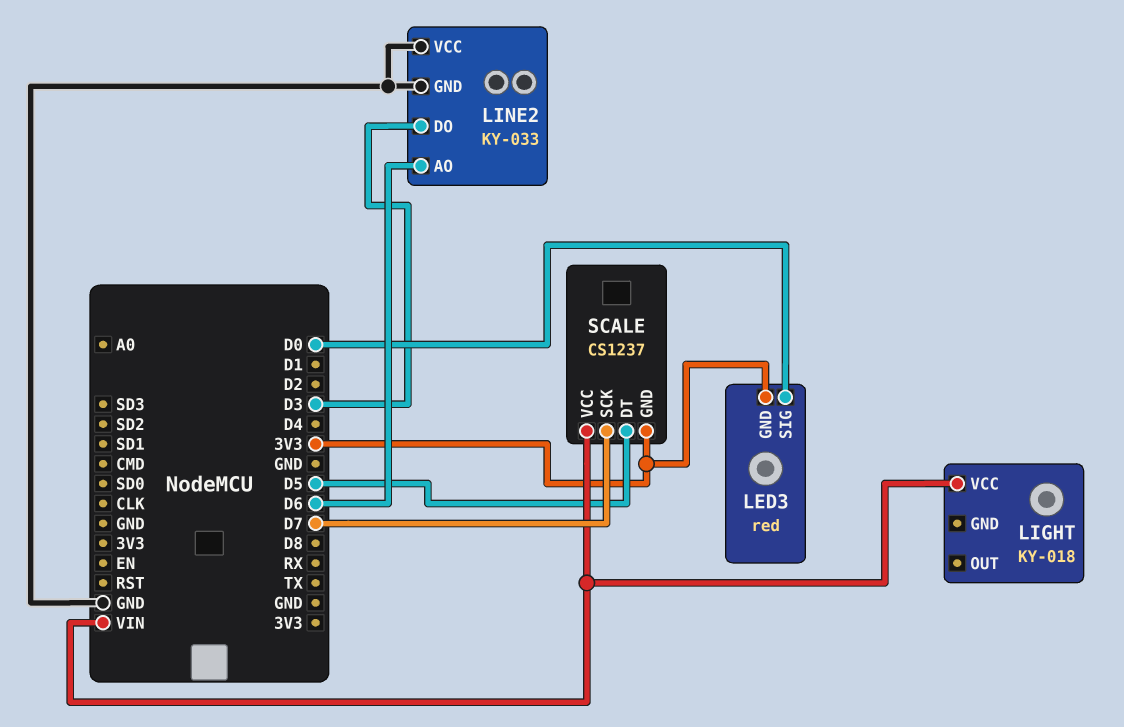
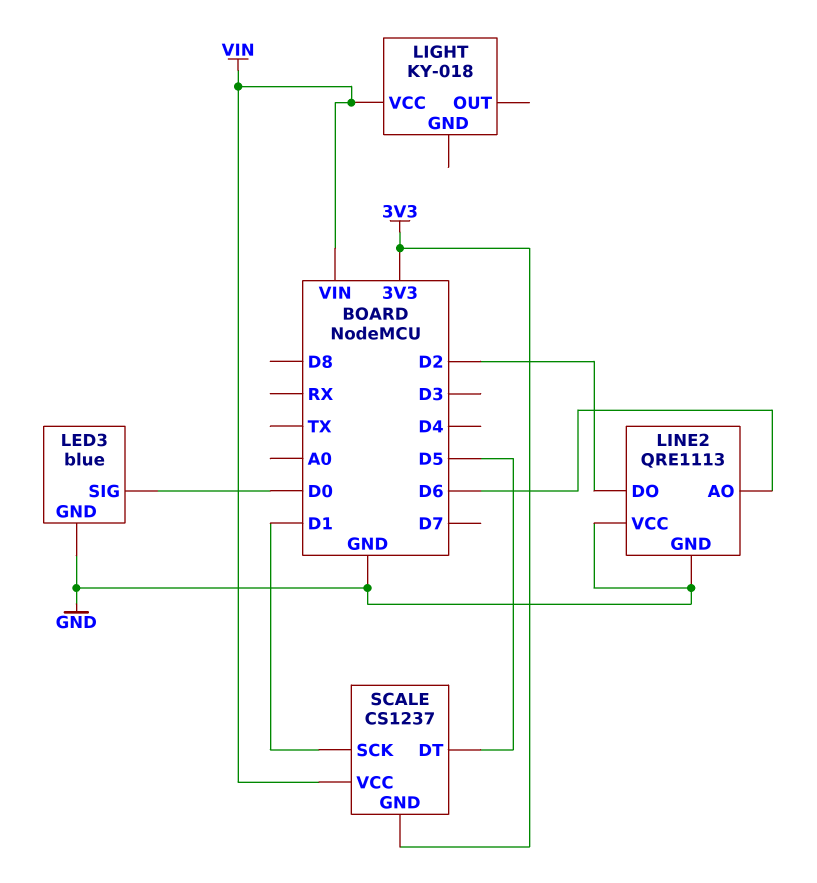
LED3: red -> blue
LED3 pin GND: 3V3 -> GND
LINE2: KY-033 -> QRE1113
LINE2 pin DO: D3 -> D2
SCALE pin SCK: D7 -> D1

